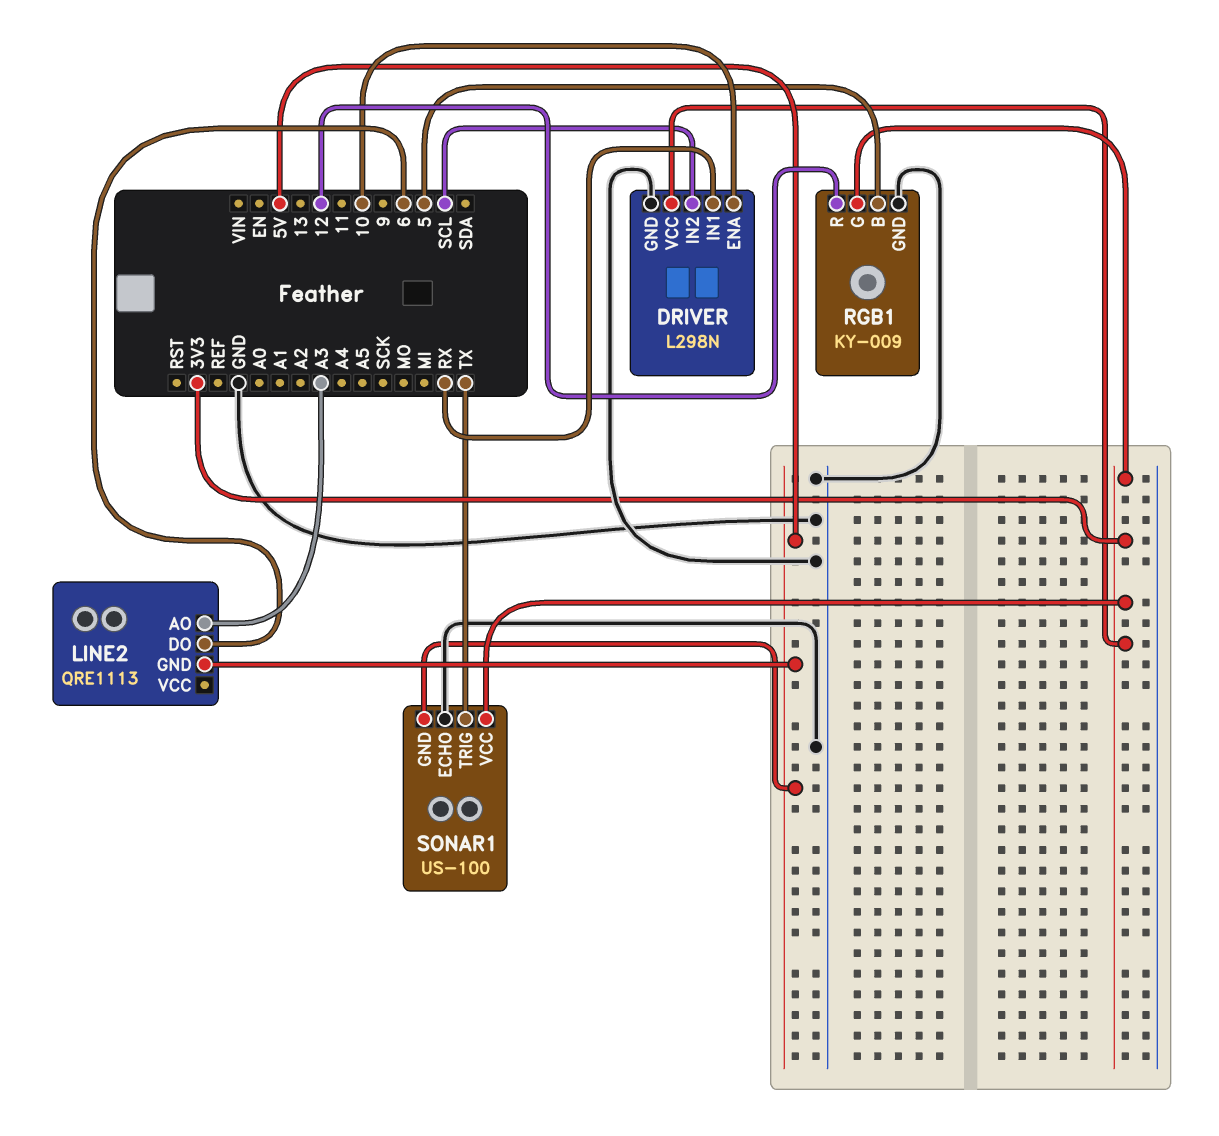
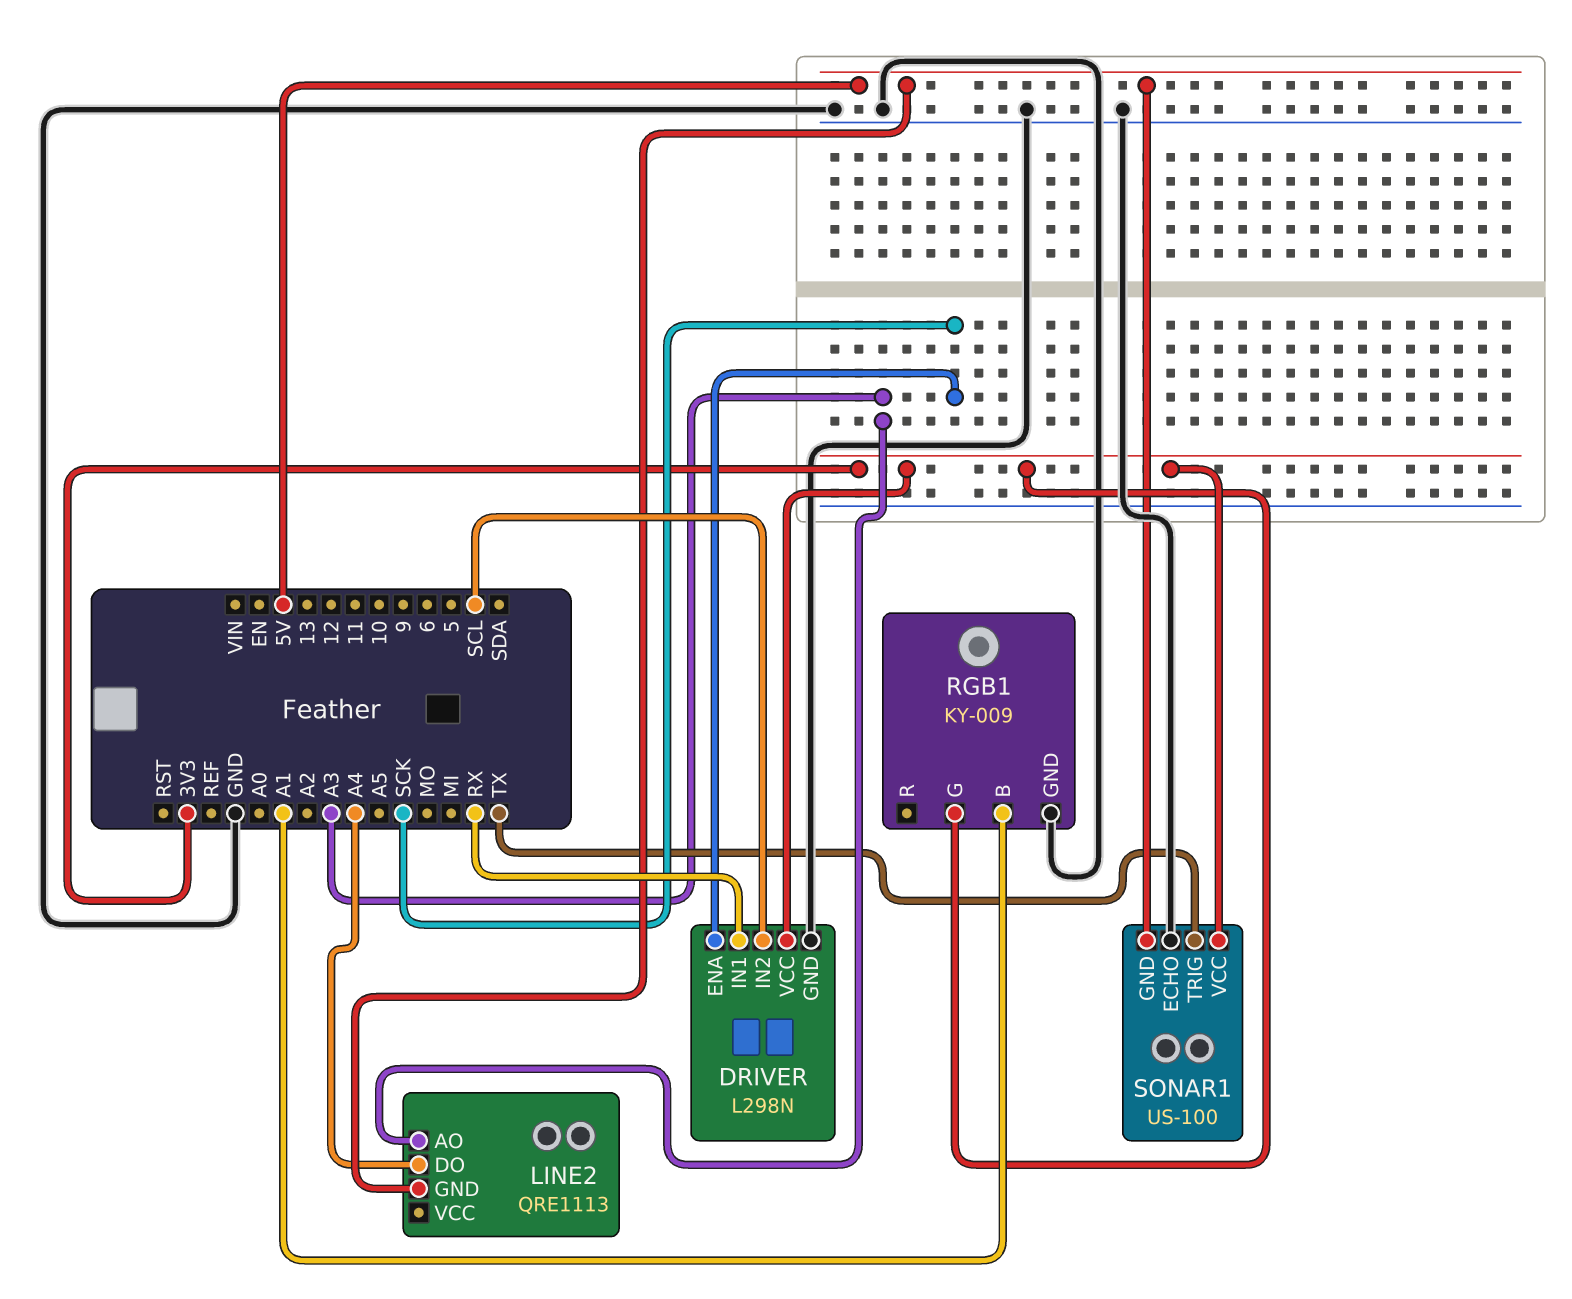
DRIVER pin ENA: 10 -> SCK
LINE2 pin DO: 6 -> A4
RGB1 pin B: 5 -> A1
RGB1 pin R: 12 -> none

